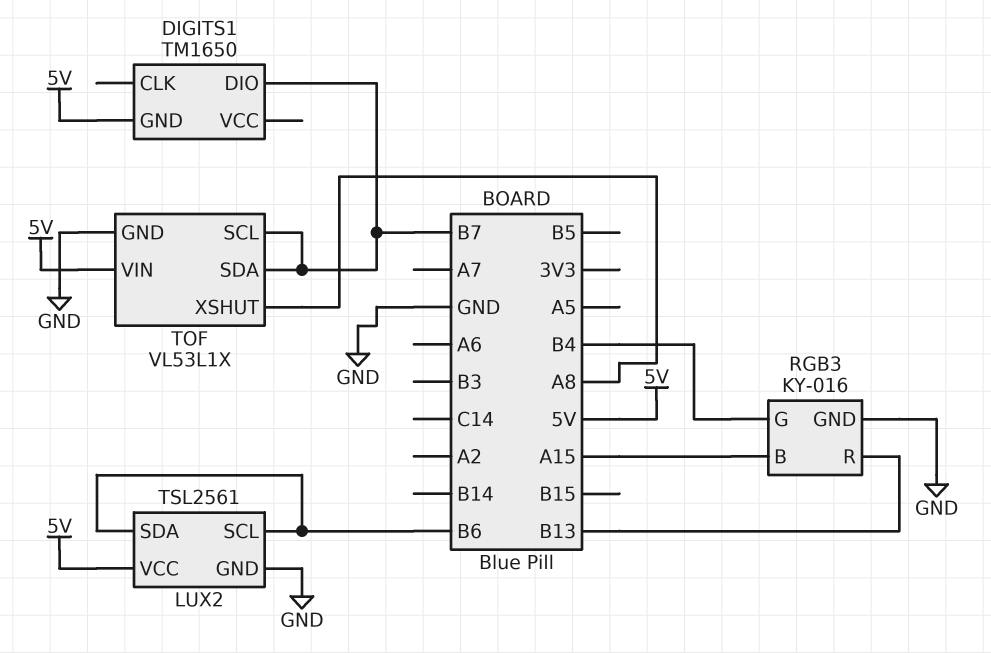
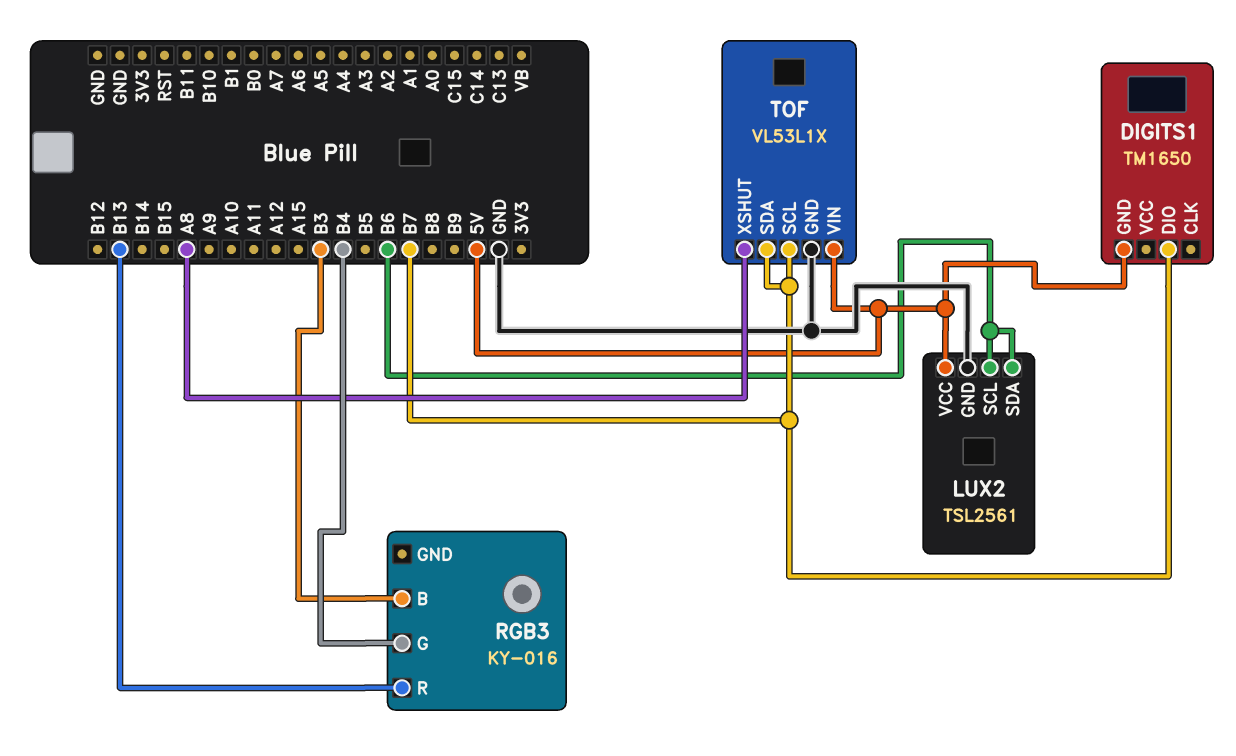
RGB3 pin B: A15 -> B3
RGB3 pin GND: GND -> none

